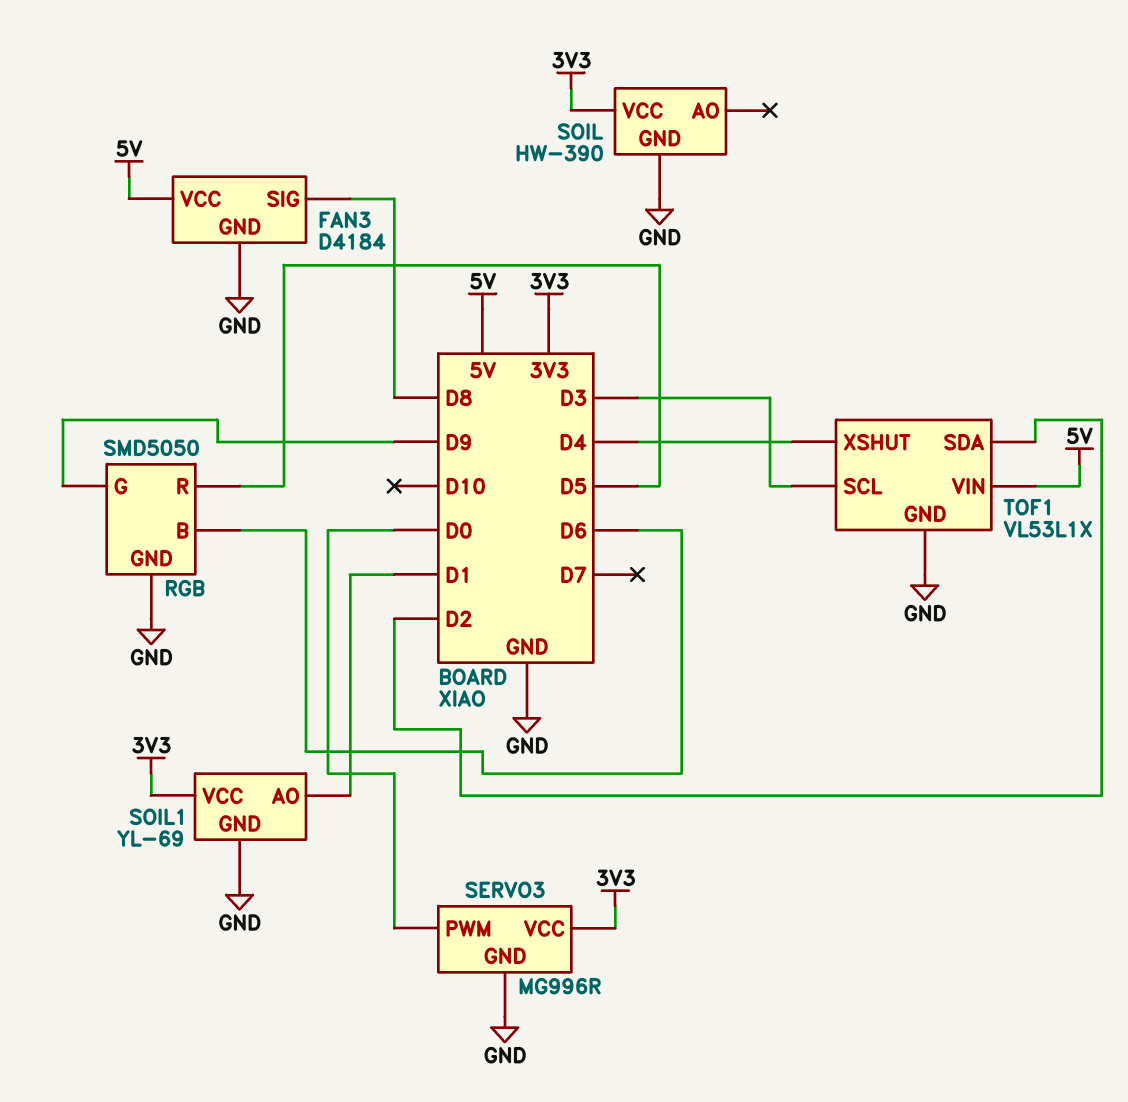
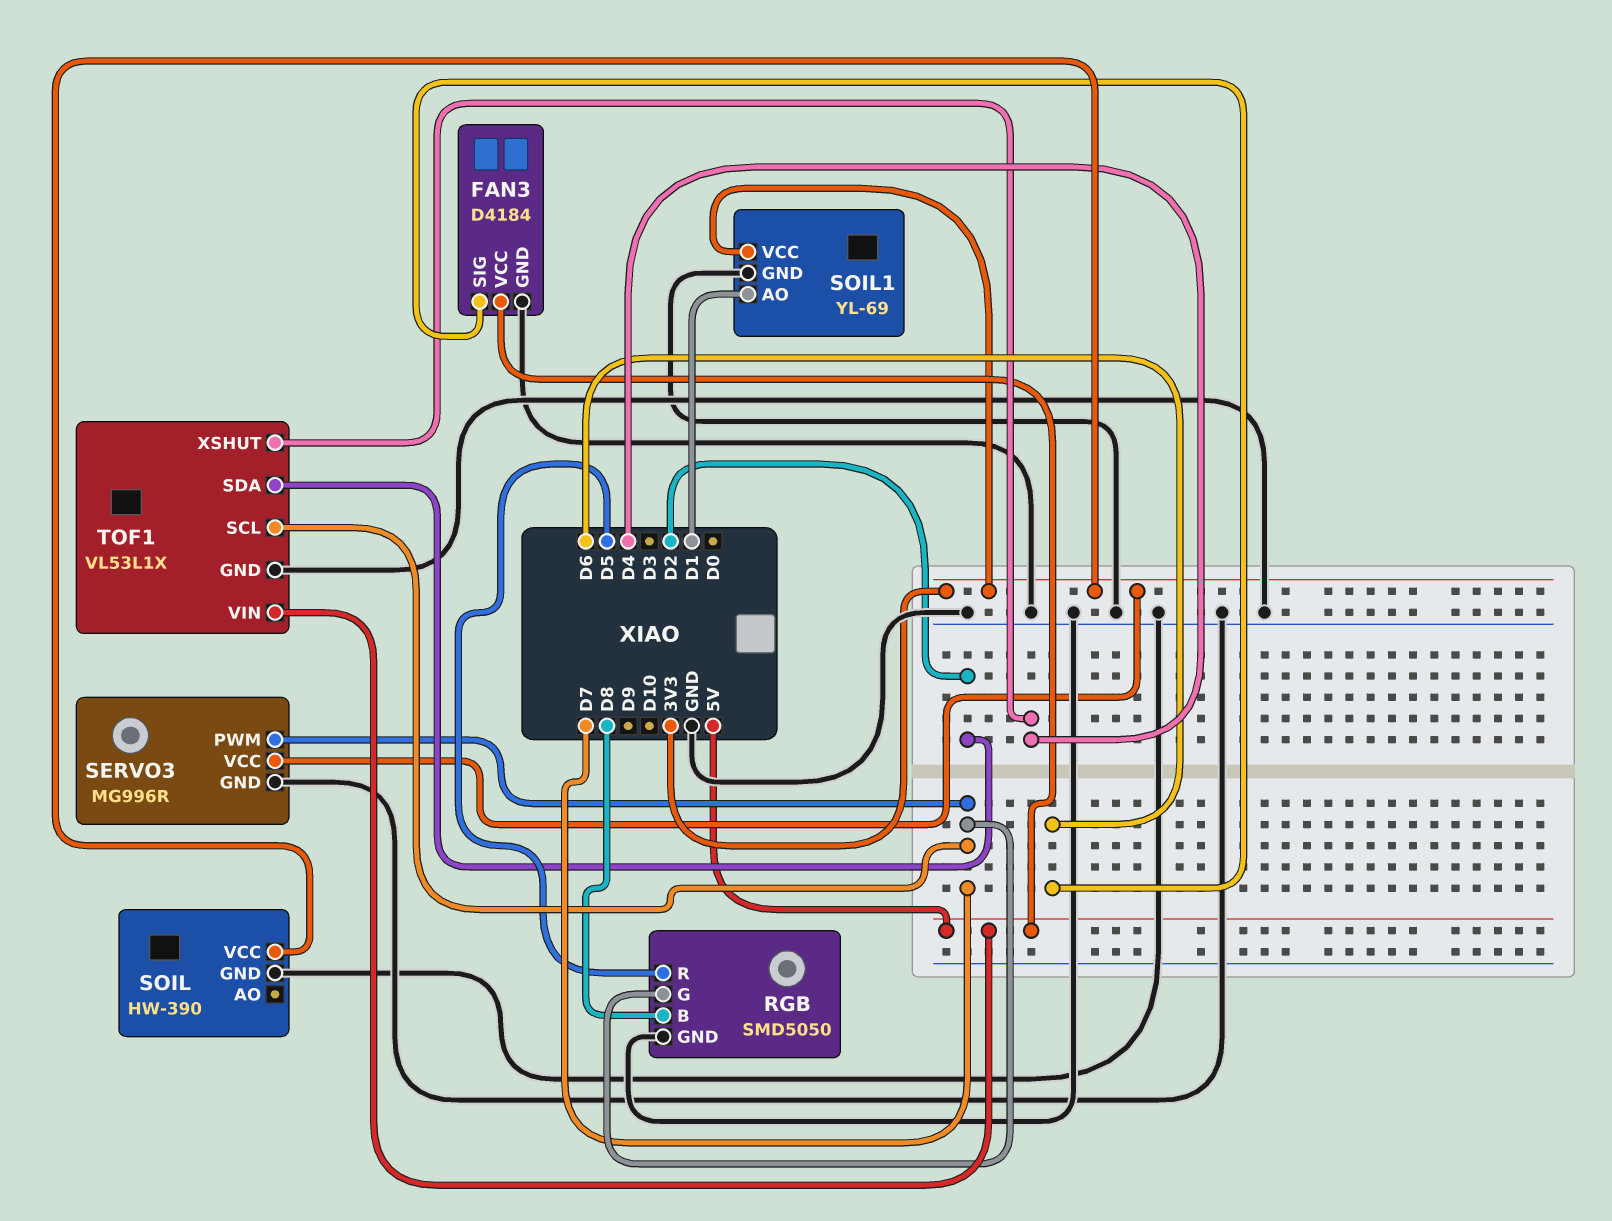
FAN3 pin SIG: D8 -> D6
RGB pin B: D6 -> D8
RGB pin G: D9 -> D7
SERVO3 pin PWM: D0 -> D7
TOF1 pin SCL: D3 -> D7

